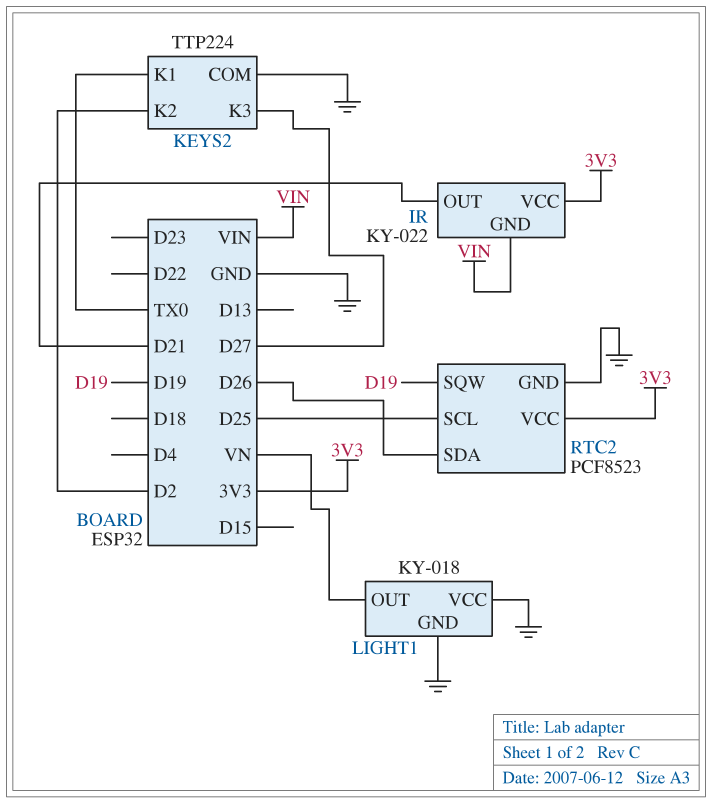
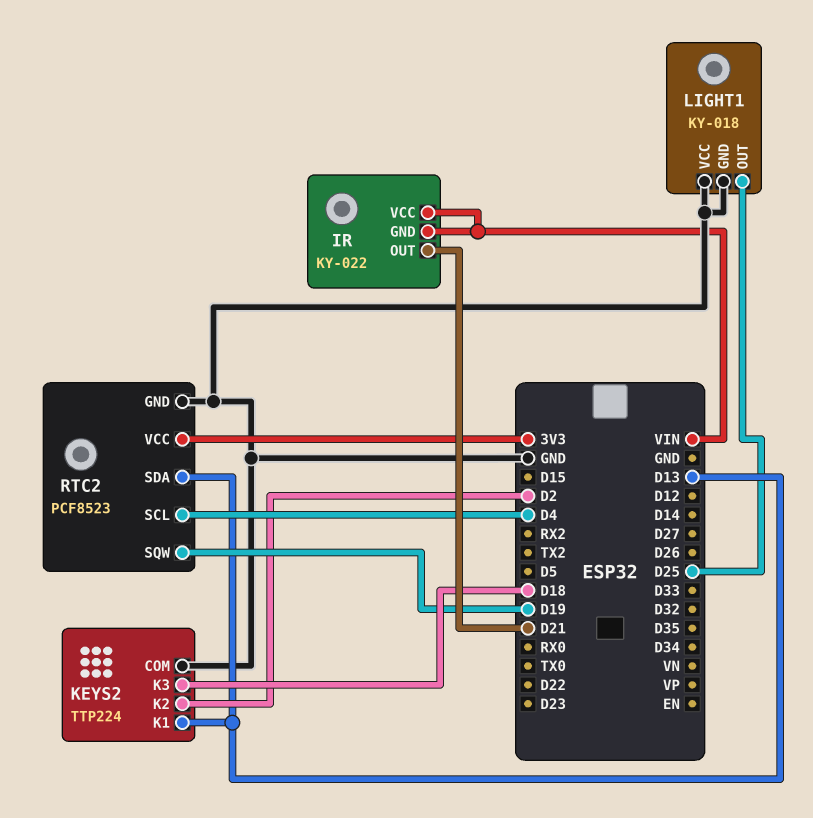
IR pin VCC: 3V3 -> VIN
KEYS2 pin K1: TX0 -> D13
KEYS2 pin K3: D27 -> D18
LIGHT1 pin OUT: VN -> D25
RTC2 pin SCL: D25 -> D4
RTC2 pin SDA: D26 -> D13

